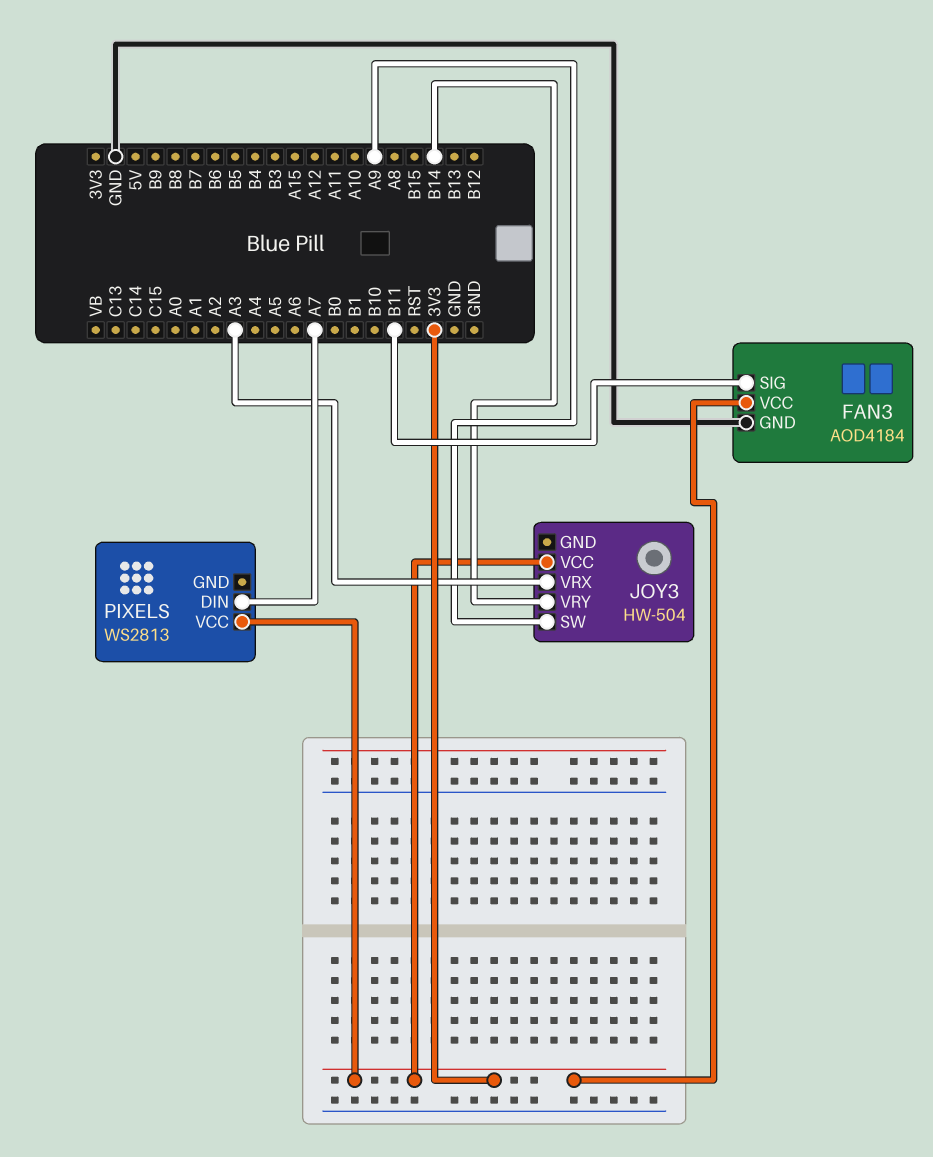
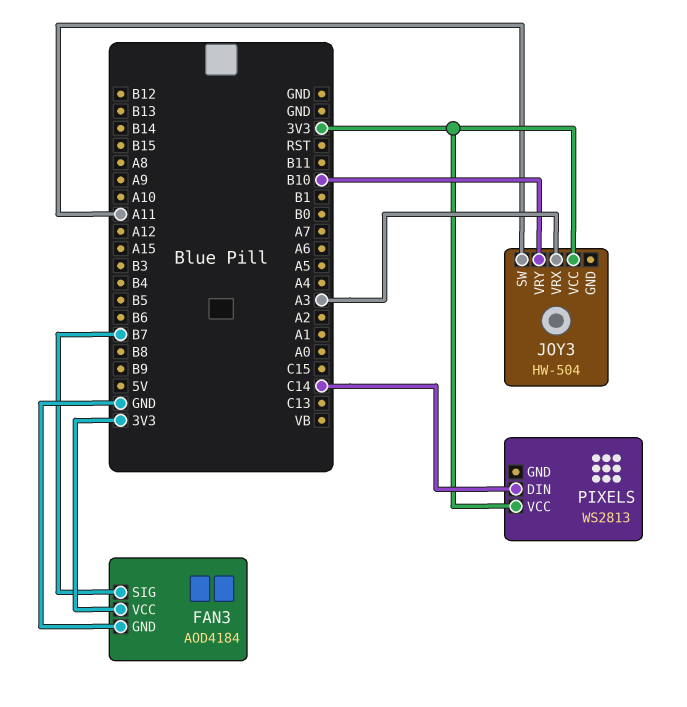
FAN3 pin SIG: B11 -> B7
JOY3 pin SW: A9 -> A11
JOY3 pin VRY: B14 -> B10
PIXELS pin DIN: A7 -> C14

